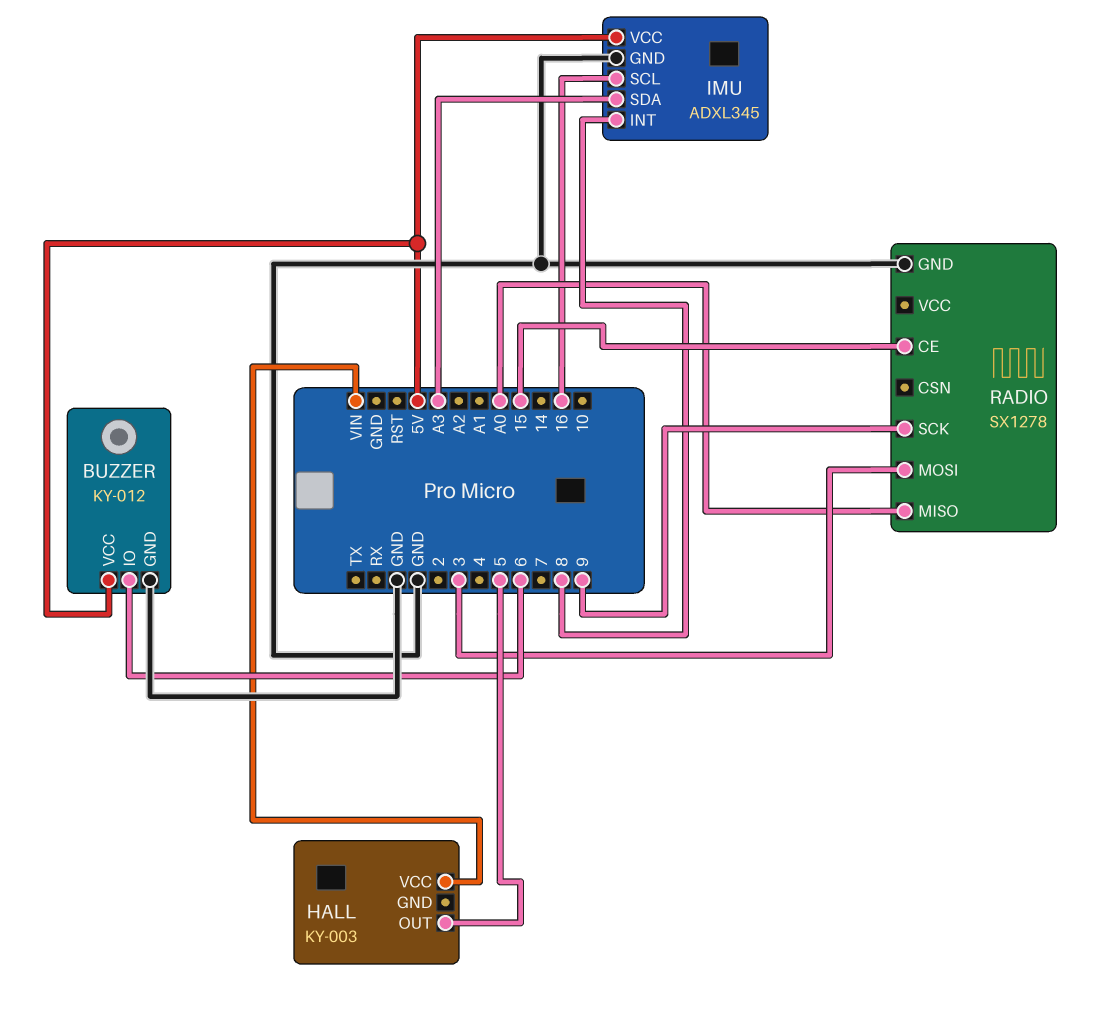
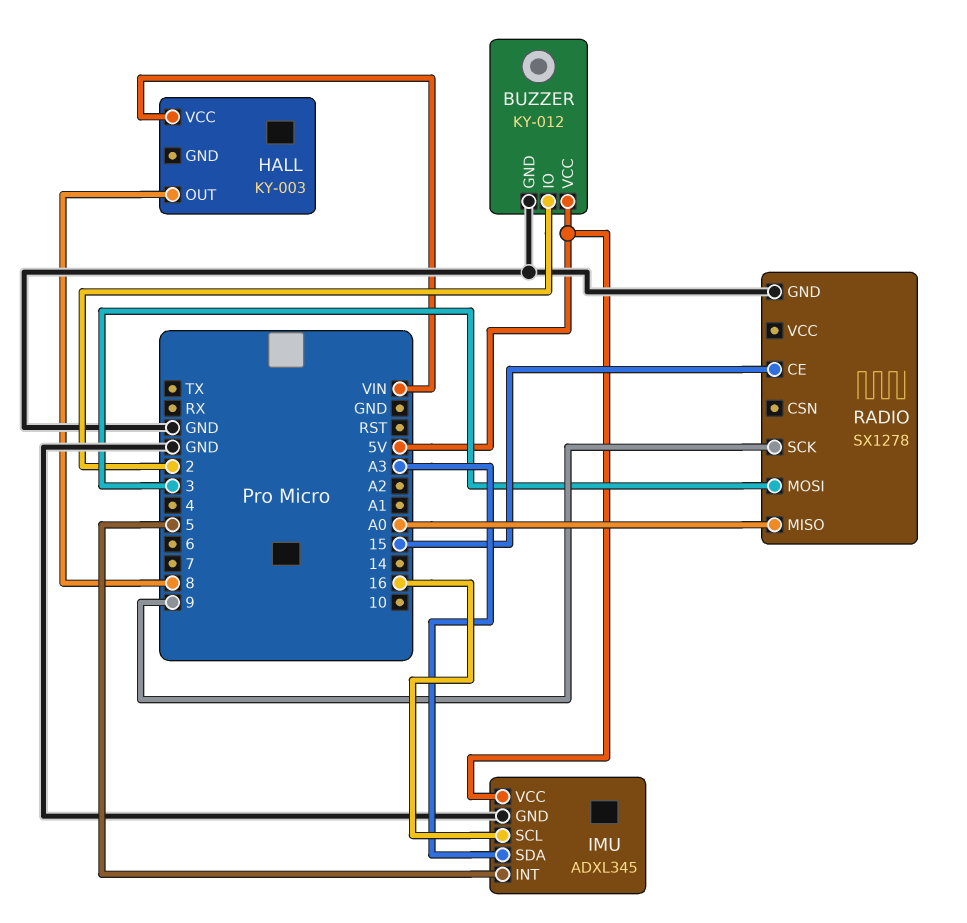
BUZZER pin IO: 6 -> 2
HALL pin OUT: 5 -> 8
IMU pin INT: 8 -> 5

